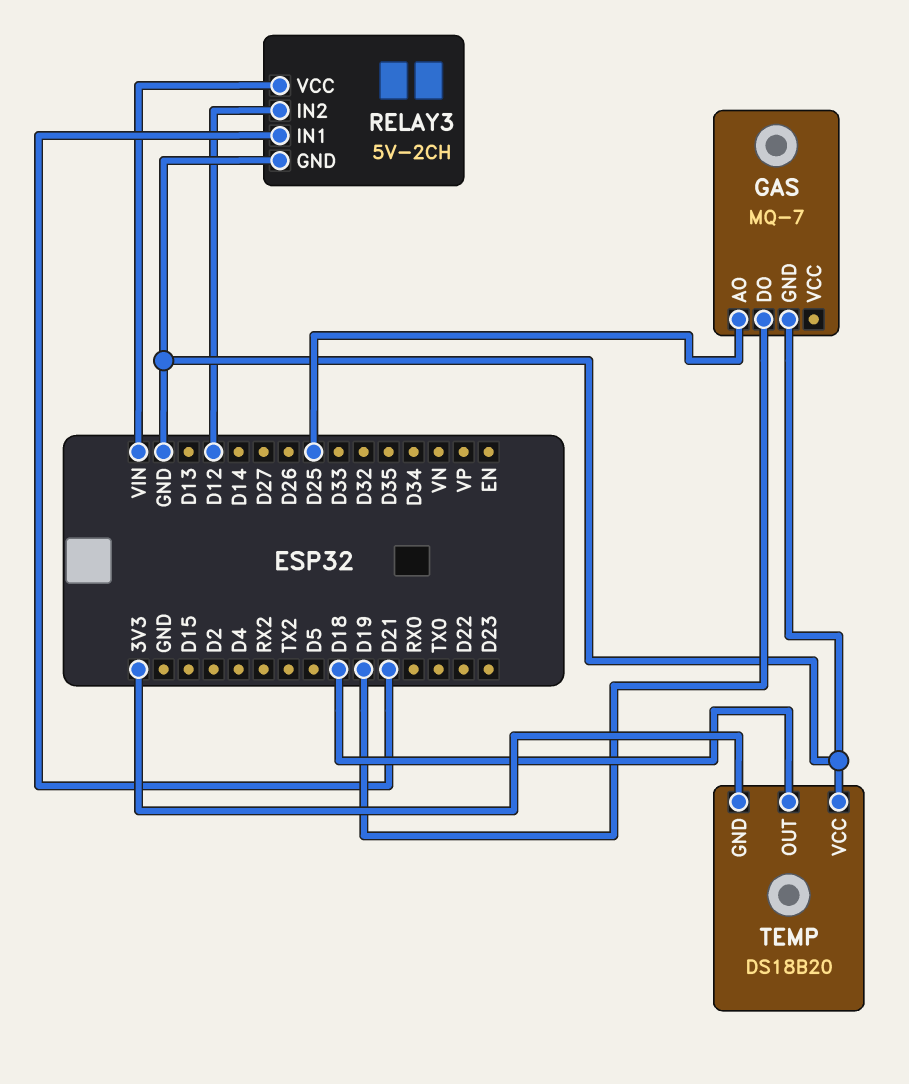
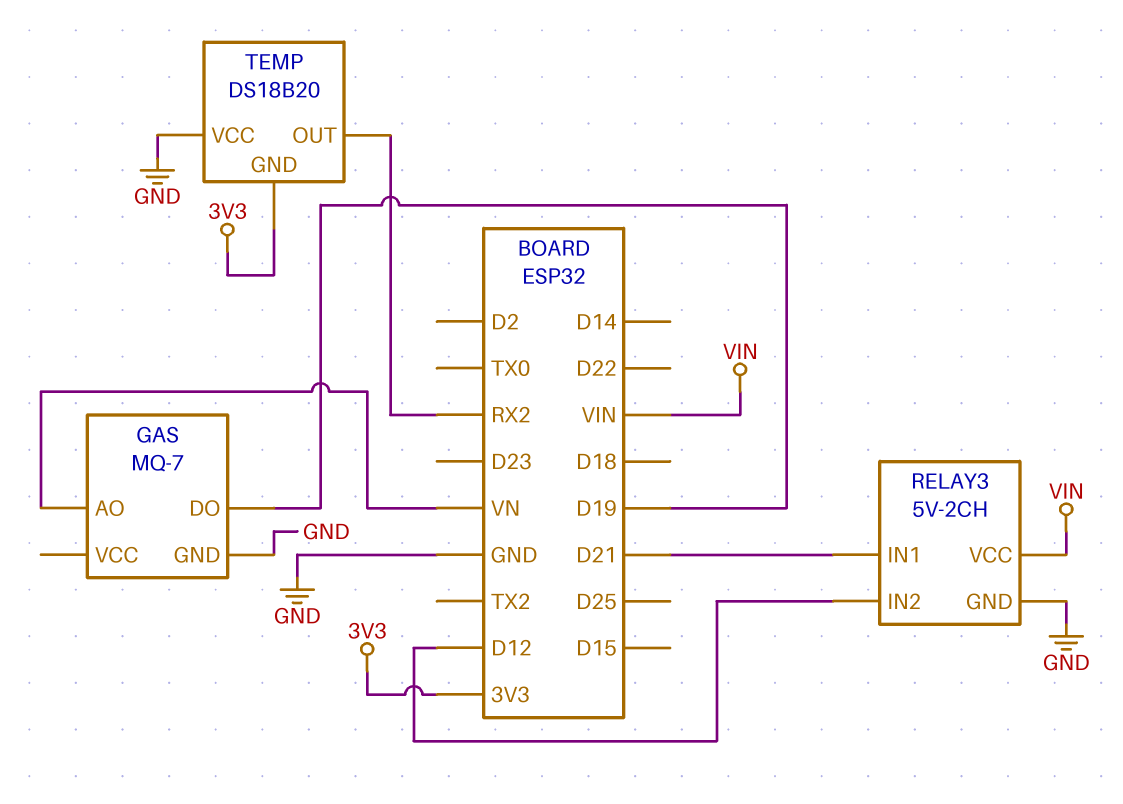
GAS pin AO: D25 -> VN
TEMP pin OUT: D18 -> RX2

